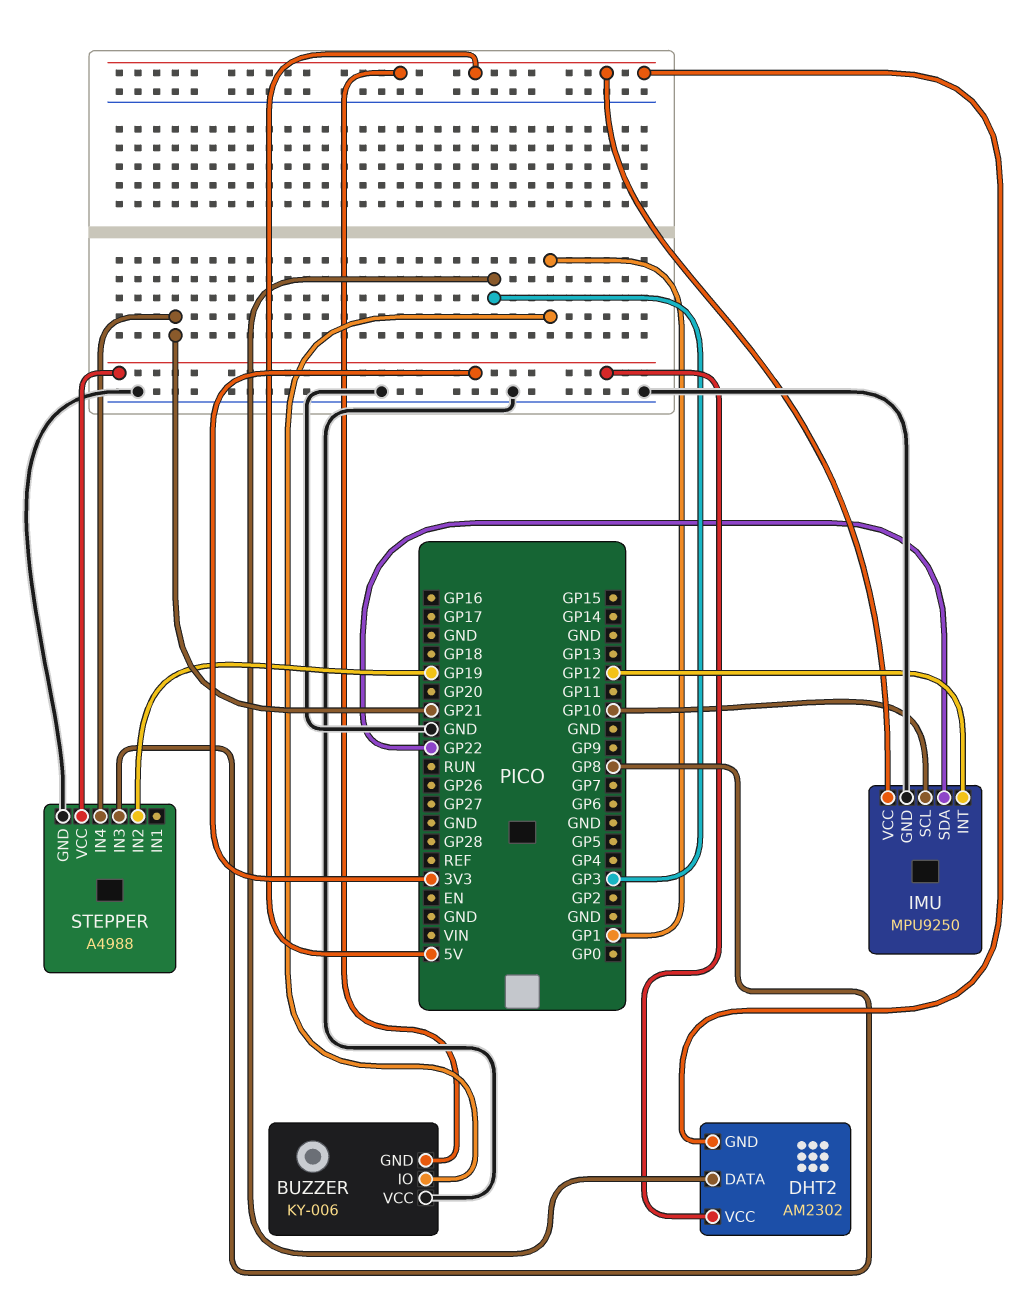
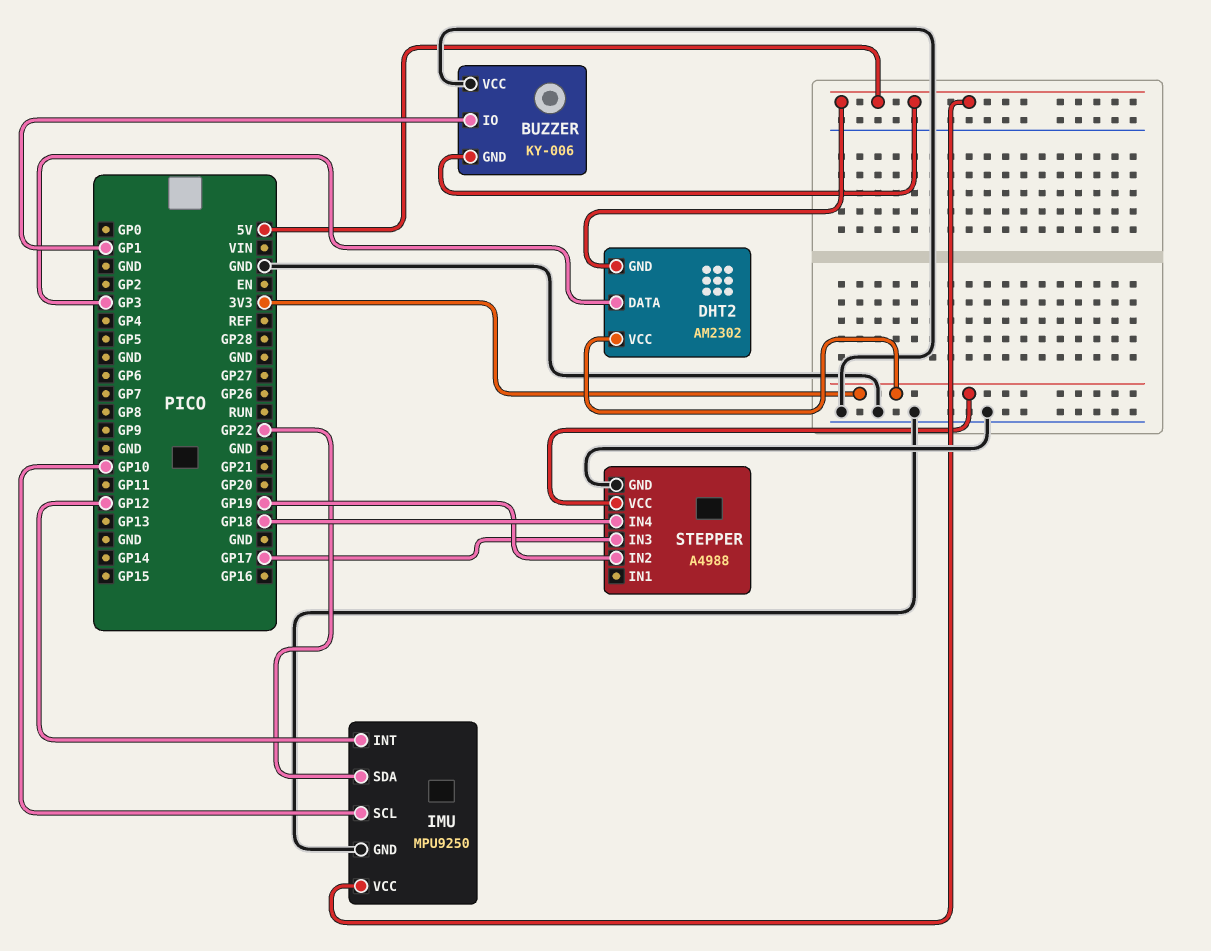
STEPPER pin IN3: GP8 -> GP17
STEPPER pin IN4: GP21 -> GP18

